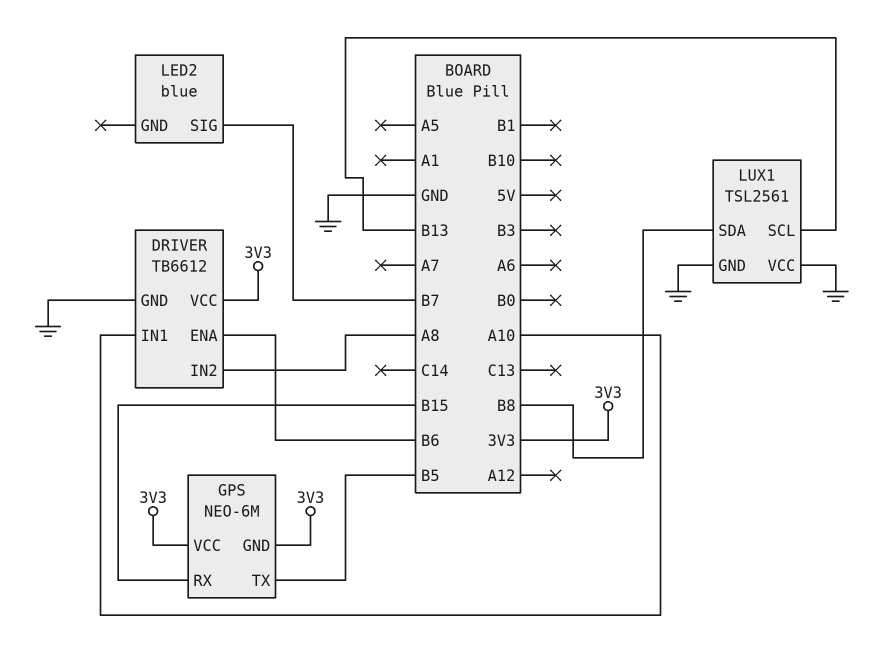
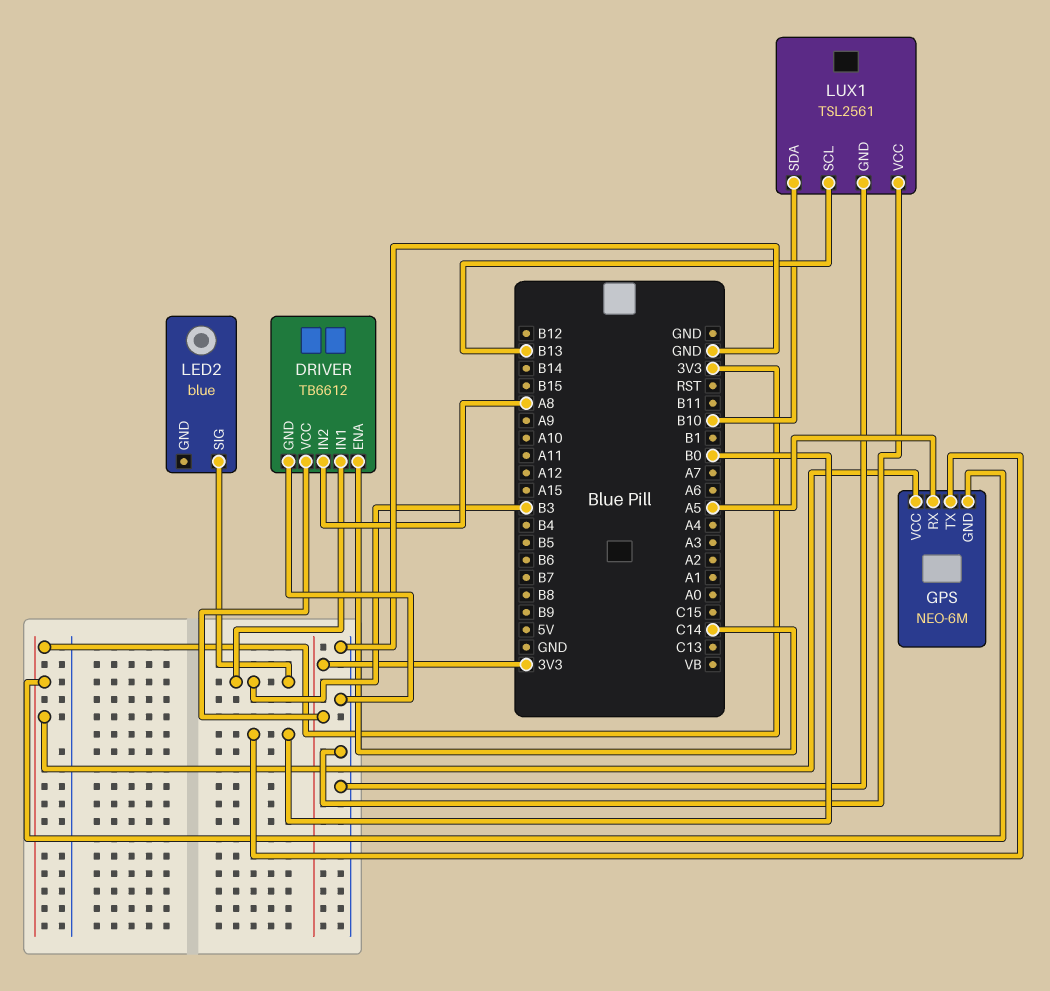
DRIVER pin ENA: B6 -> C14
DRIVER pin IN1: A10 -> B3
GPS pin RX: B15 -> A5
GPS pin TX: B5 -> B0
LED2 pin SIG: B7 -> B3
LUX1 pin SDA: B8 -> B10

